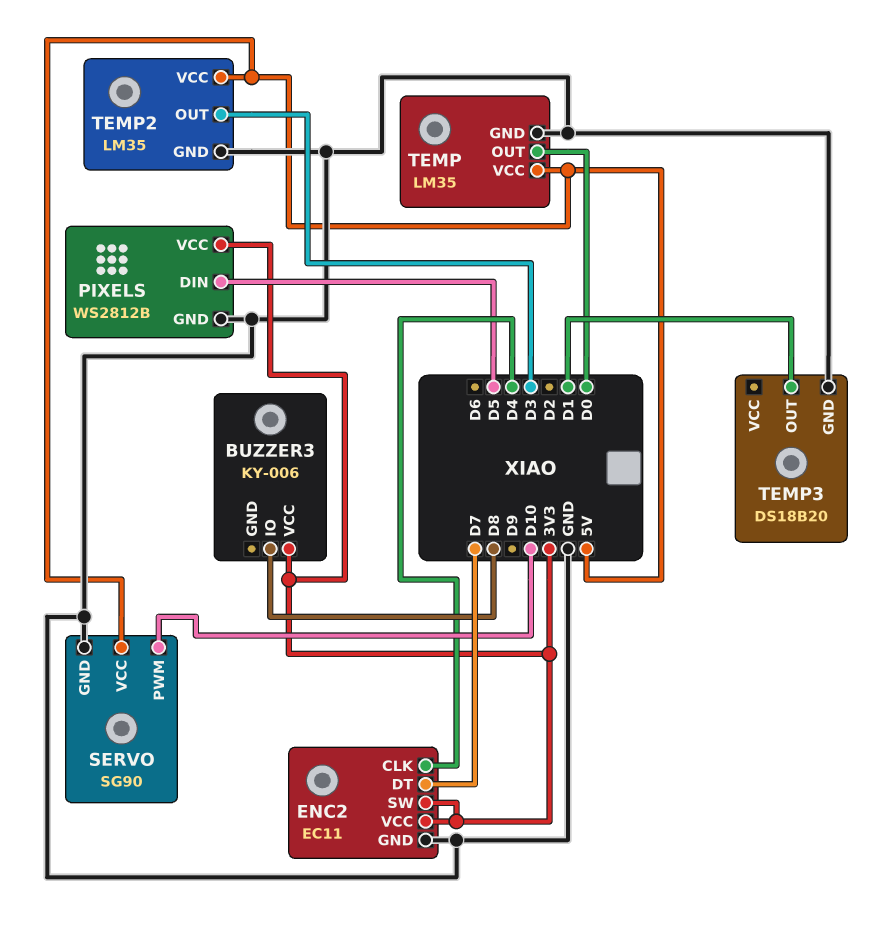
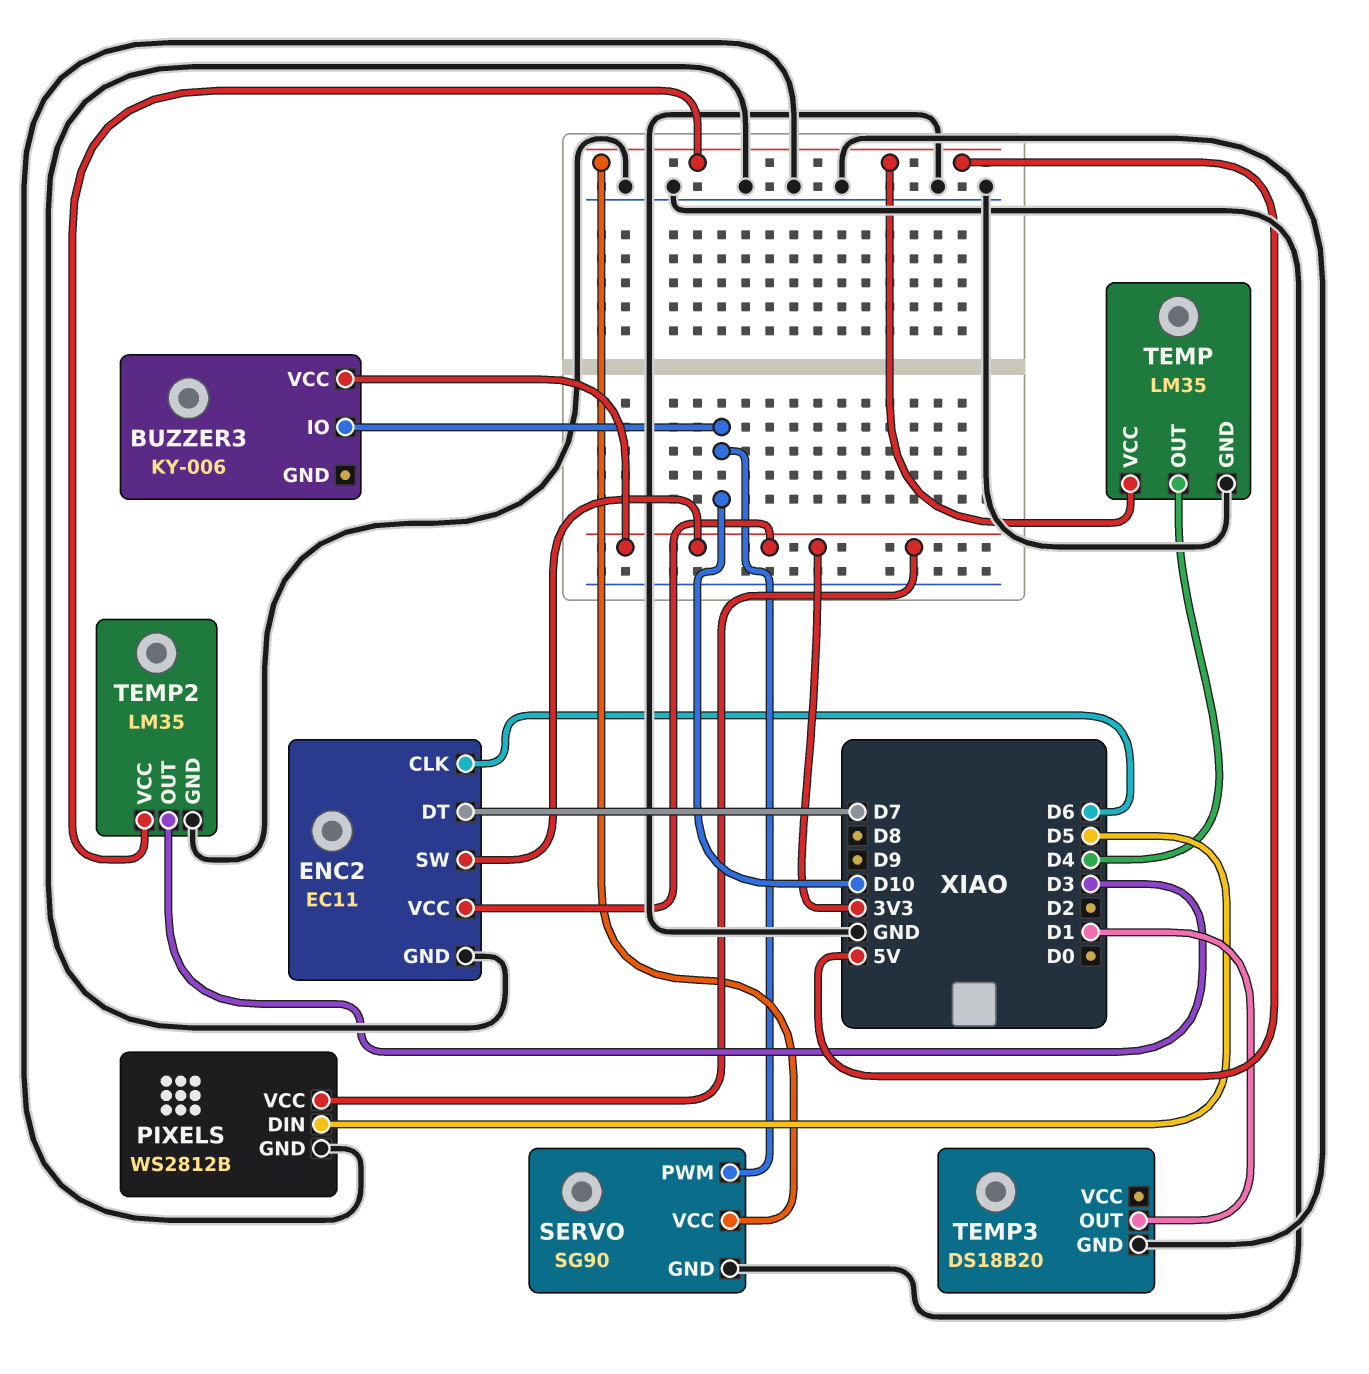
BUZZER3 pin IO: D8 -> D10
ENC2 pin CLK: D4 -> D6
TEMP pin OUT: D0 -> D4

